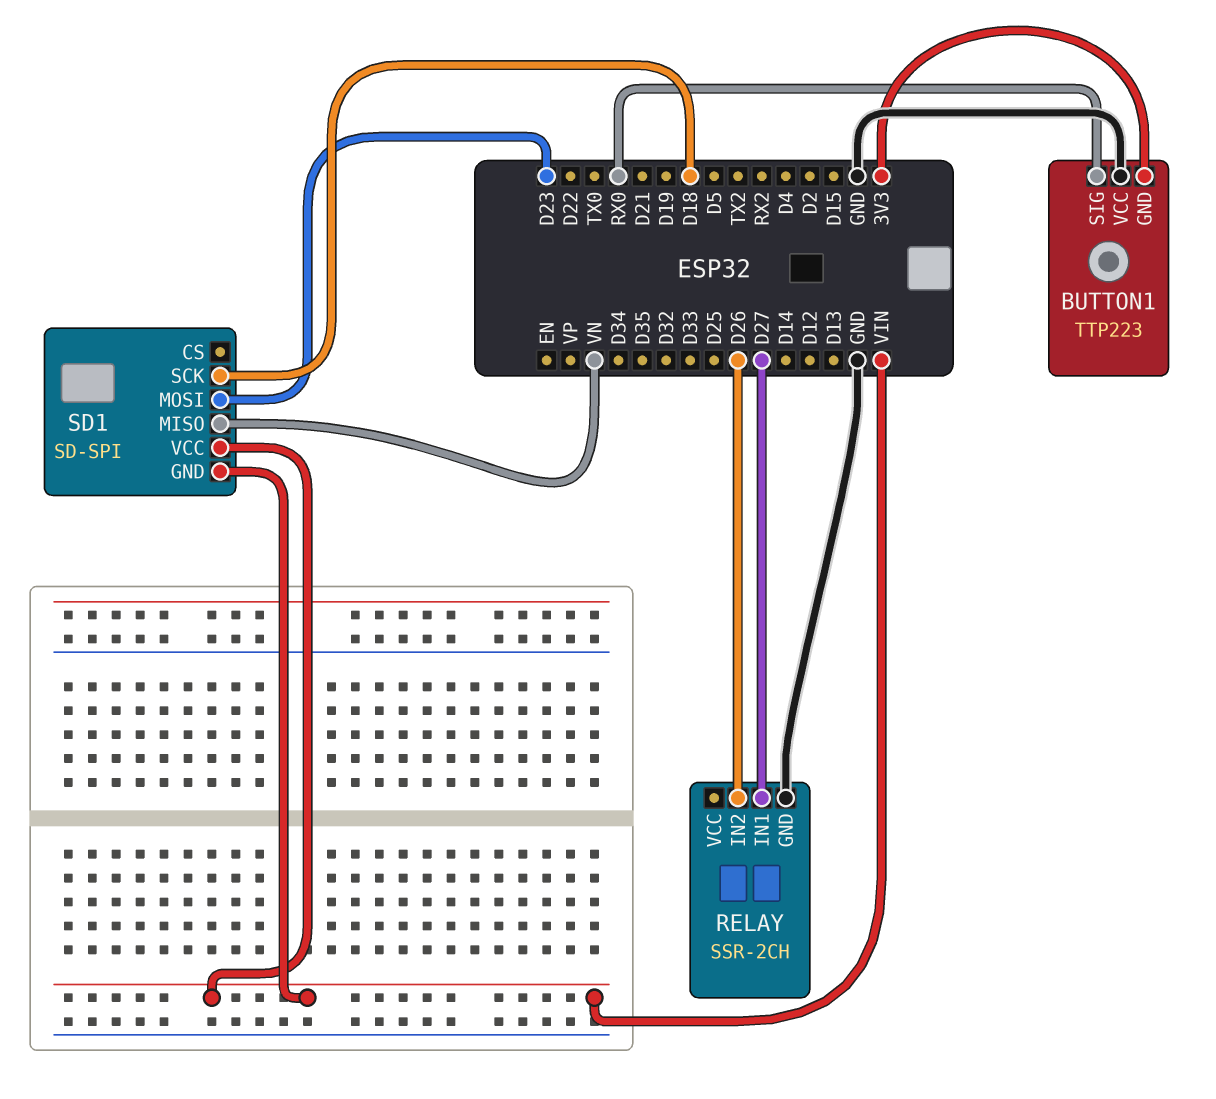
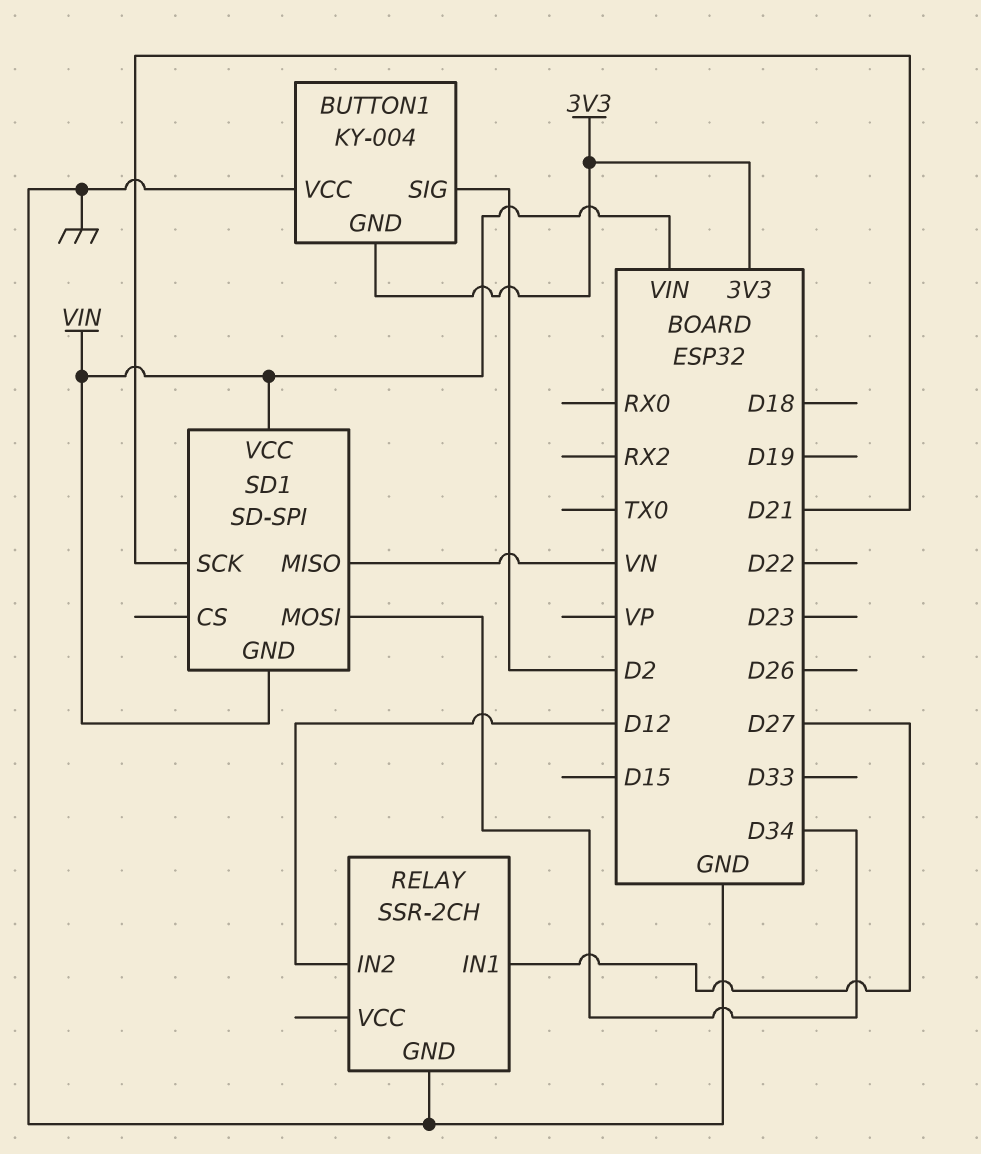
BUTTON1: TTP223 -> KY-004
BUTTON1 pin SIG: RX0 -> D2
RELAY pin IN2: D26 -> D12
SD1 pin MOSI: D23 -> D34
SD1 pin SCK: D18 -> D21

